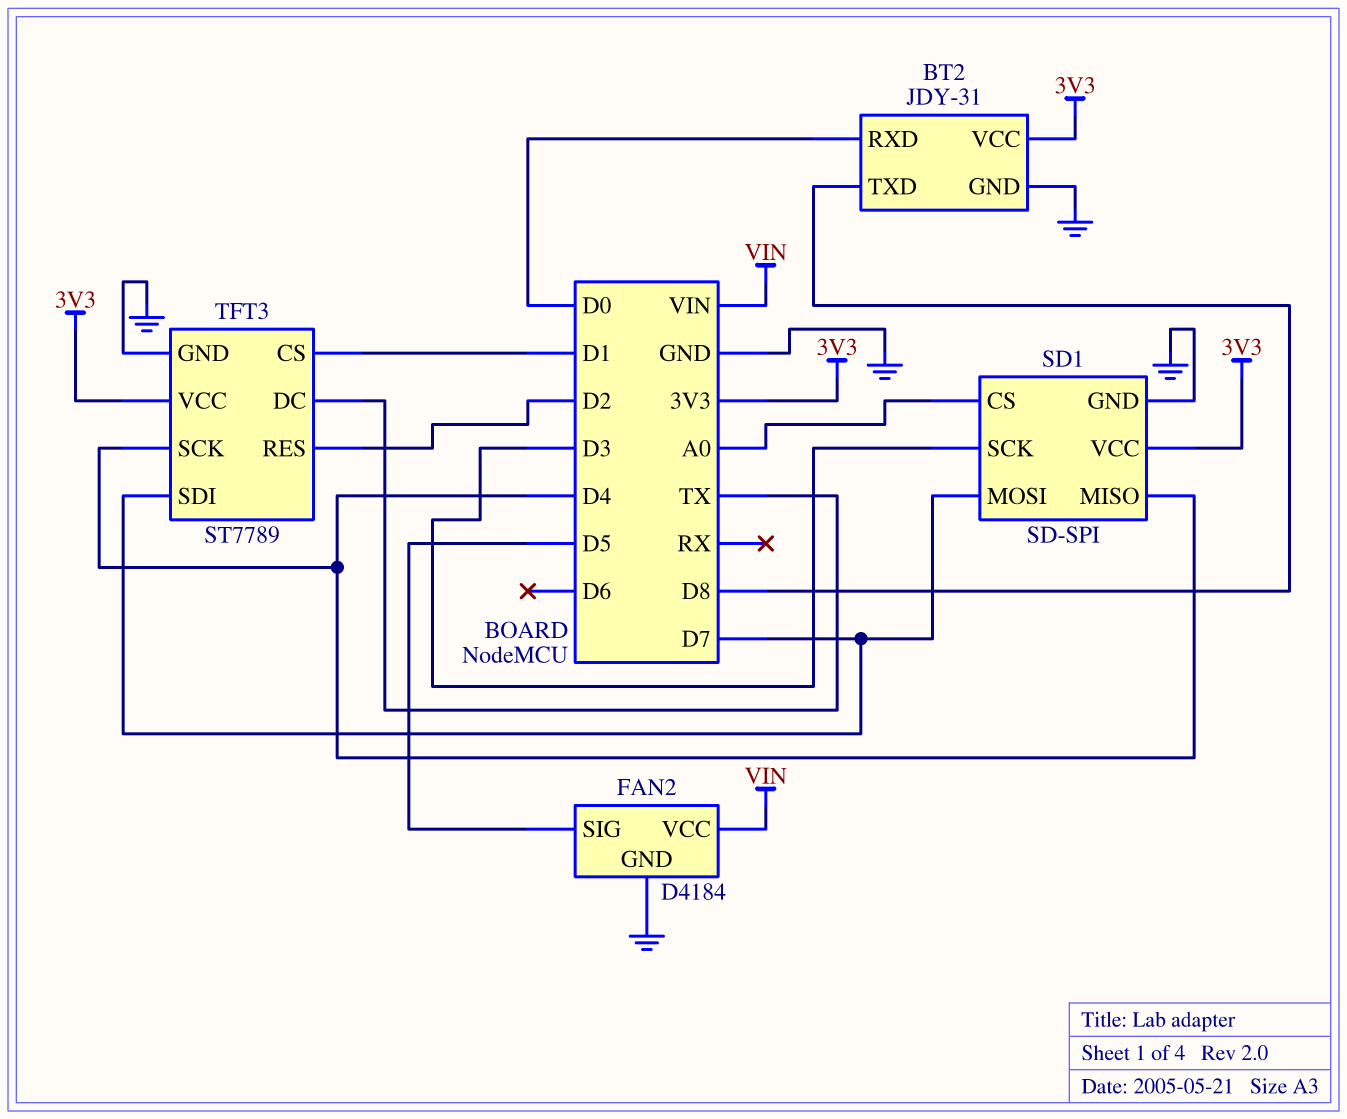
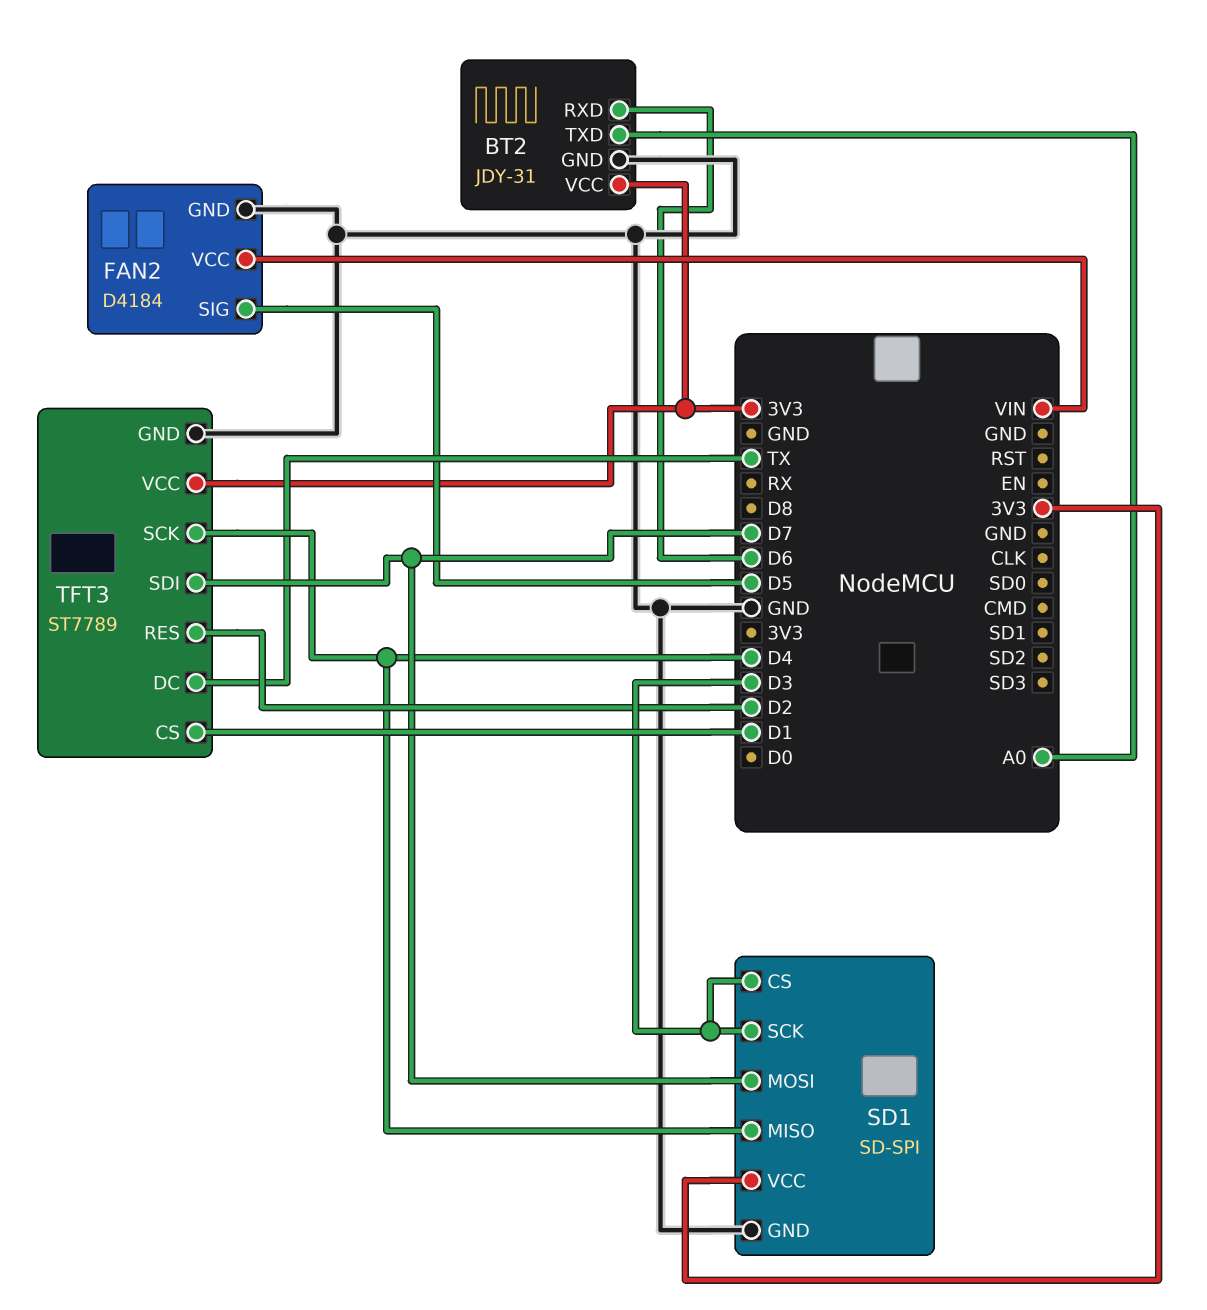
BT2 pin RXD: D0 -> D6
BT2 pin TXD: D8 -> A0
SD1 pin CS: A0 -> D3

